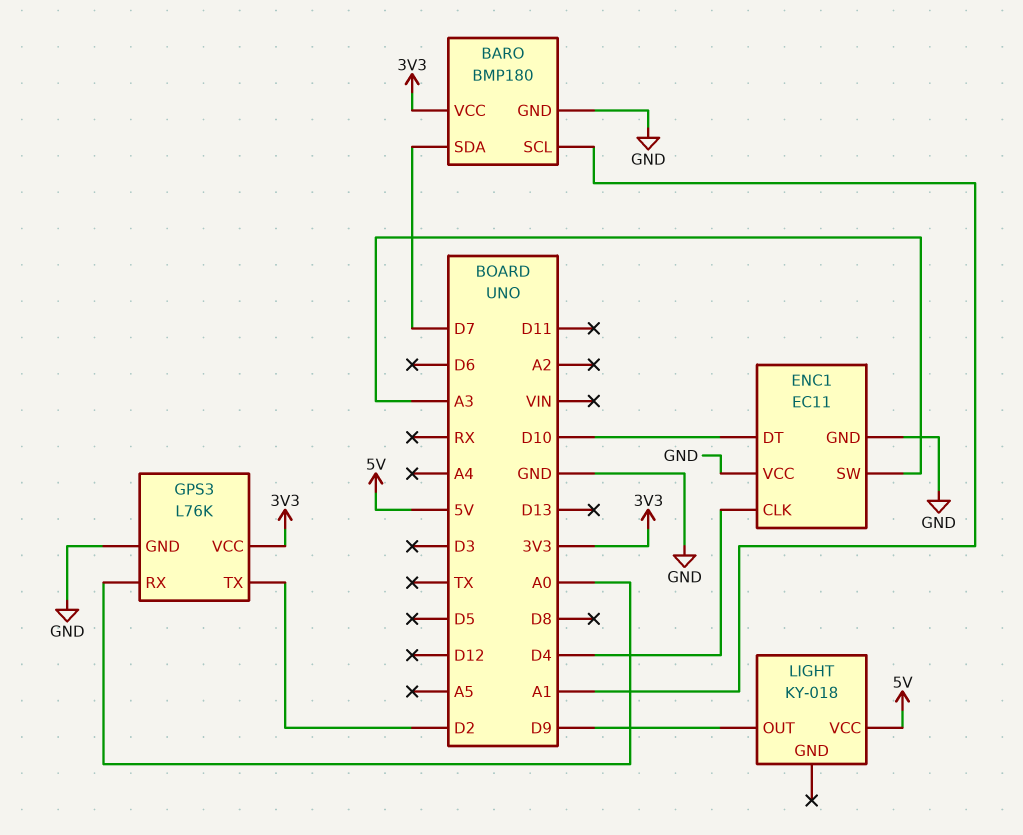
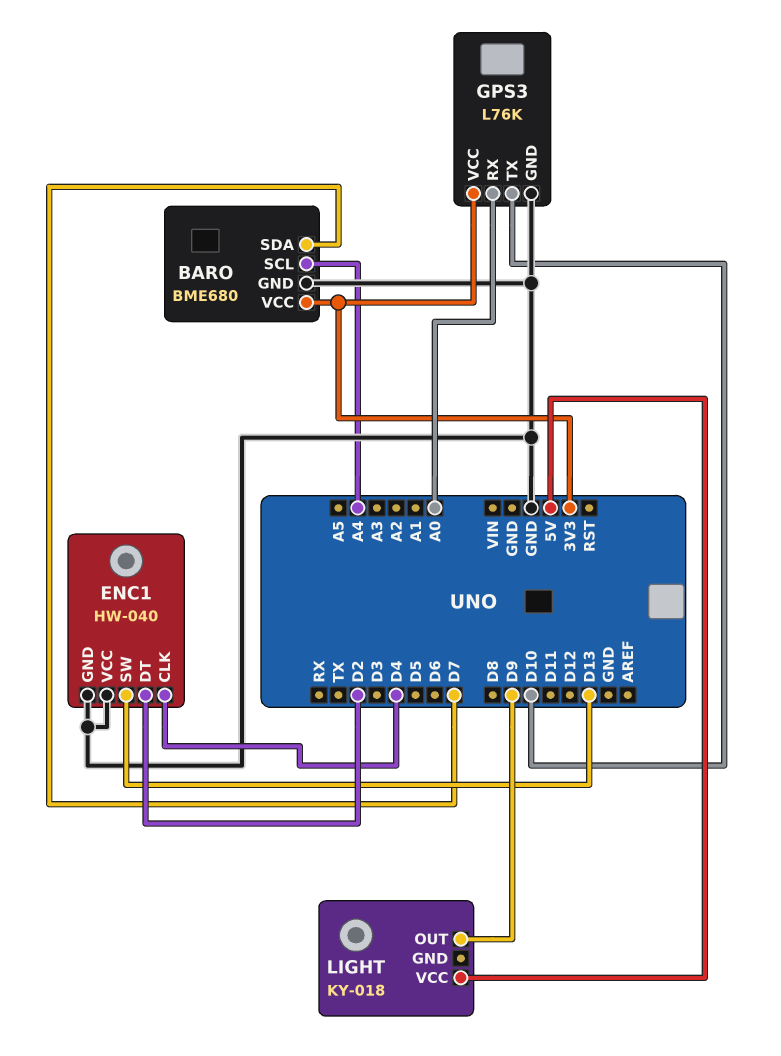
BARO: BMP180 -> BME680
BARO pin SCL: A1 -> A4
ENC1: EC11 -> HW-040
ENC1 pin DT: D10 -> D2
ENC1 pin SW: A3 -> D13
GPS3 pin TX: D2 -> D10

